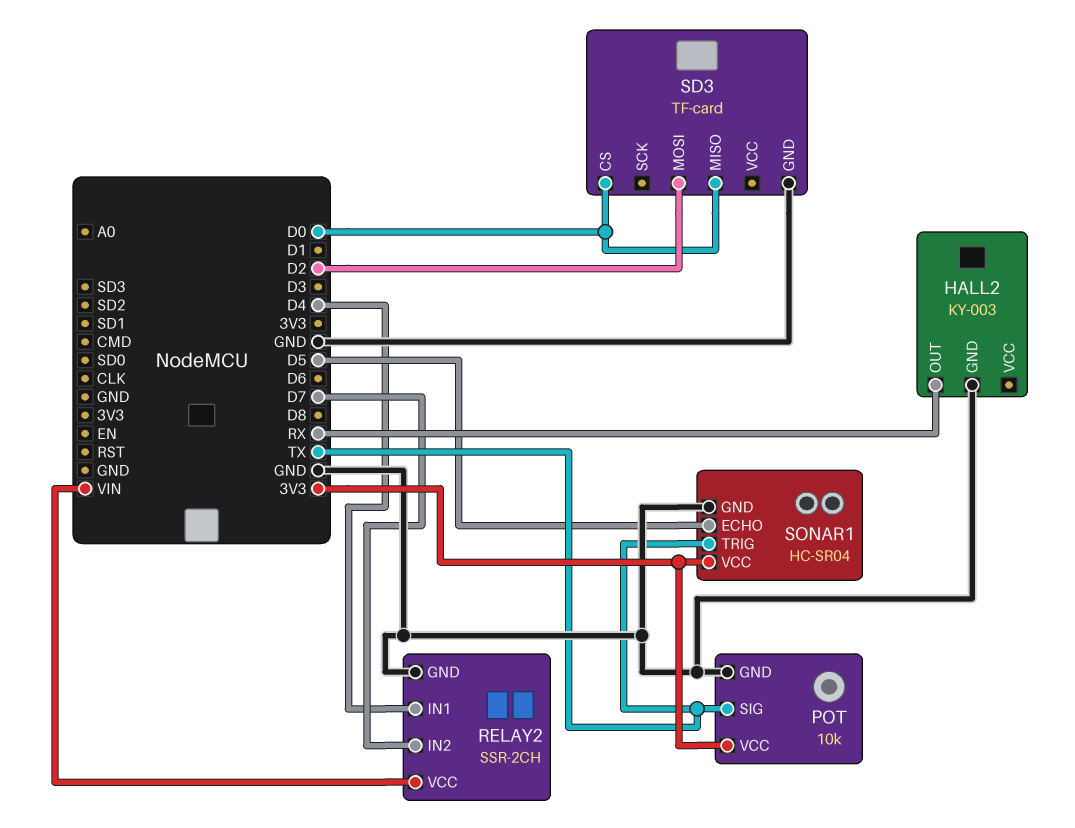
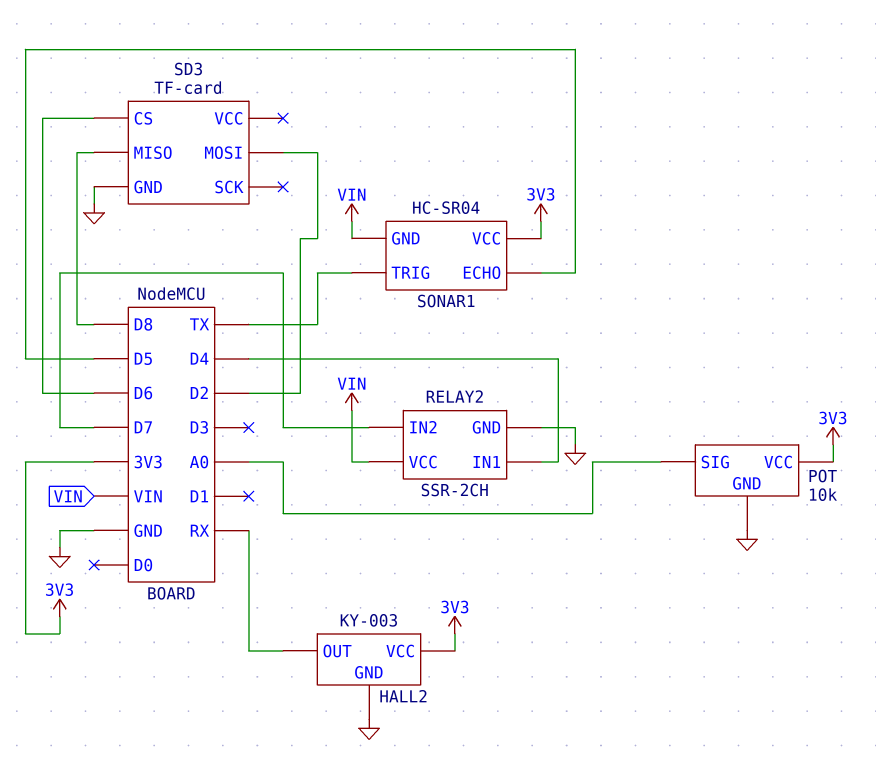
HALL2 pin VCC: none -> 3V3
POT pin SIG: TX -> A0
SD3 pin CS: D0 -> D6
SD3 pin MISO: D0 -> D8
SONAR1 pin GND: GND -> VIN

